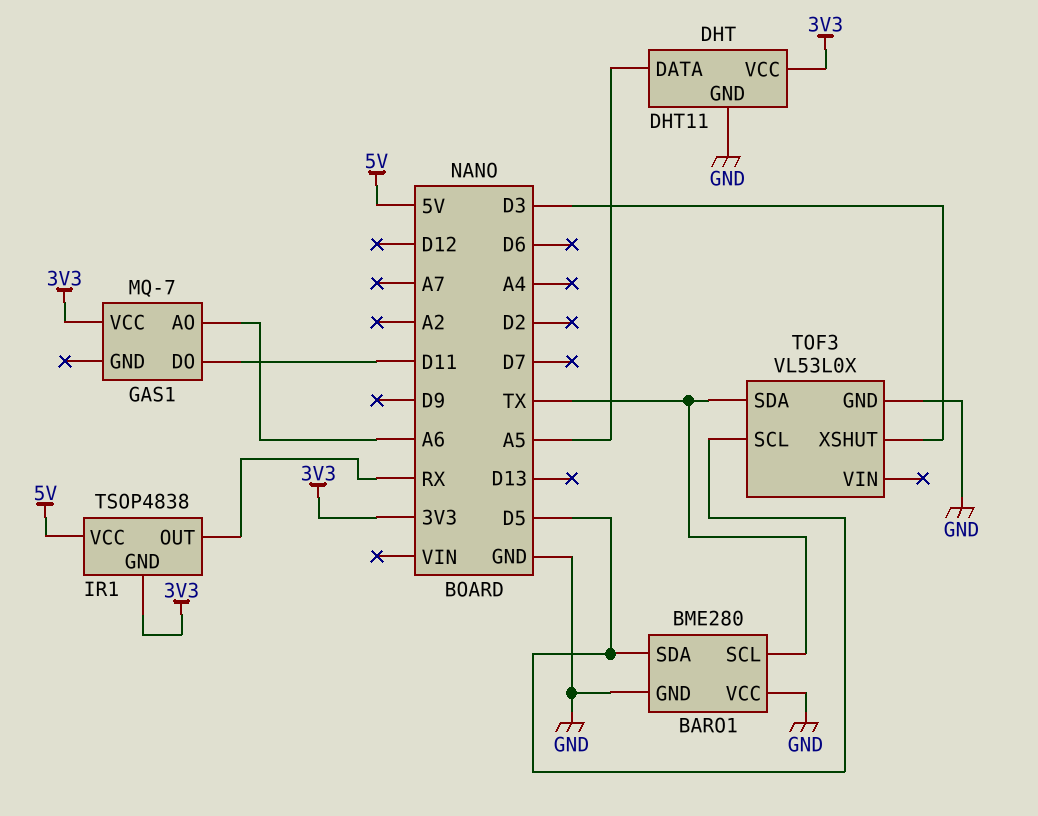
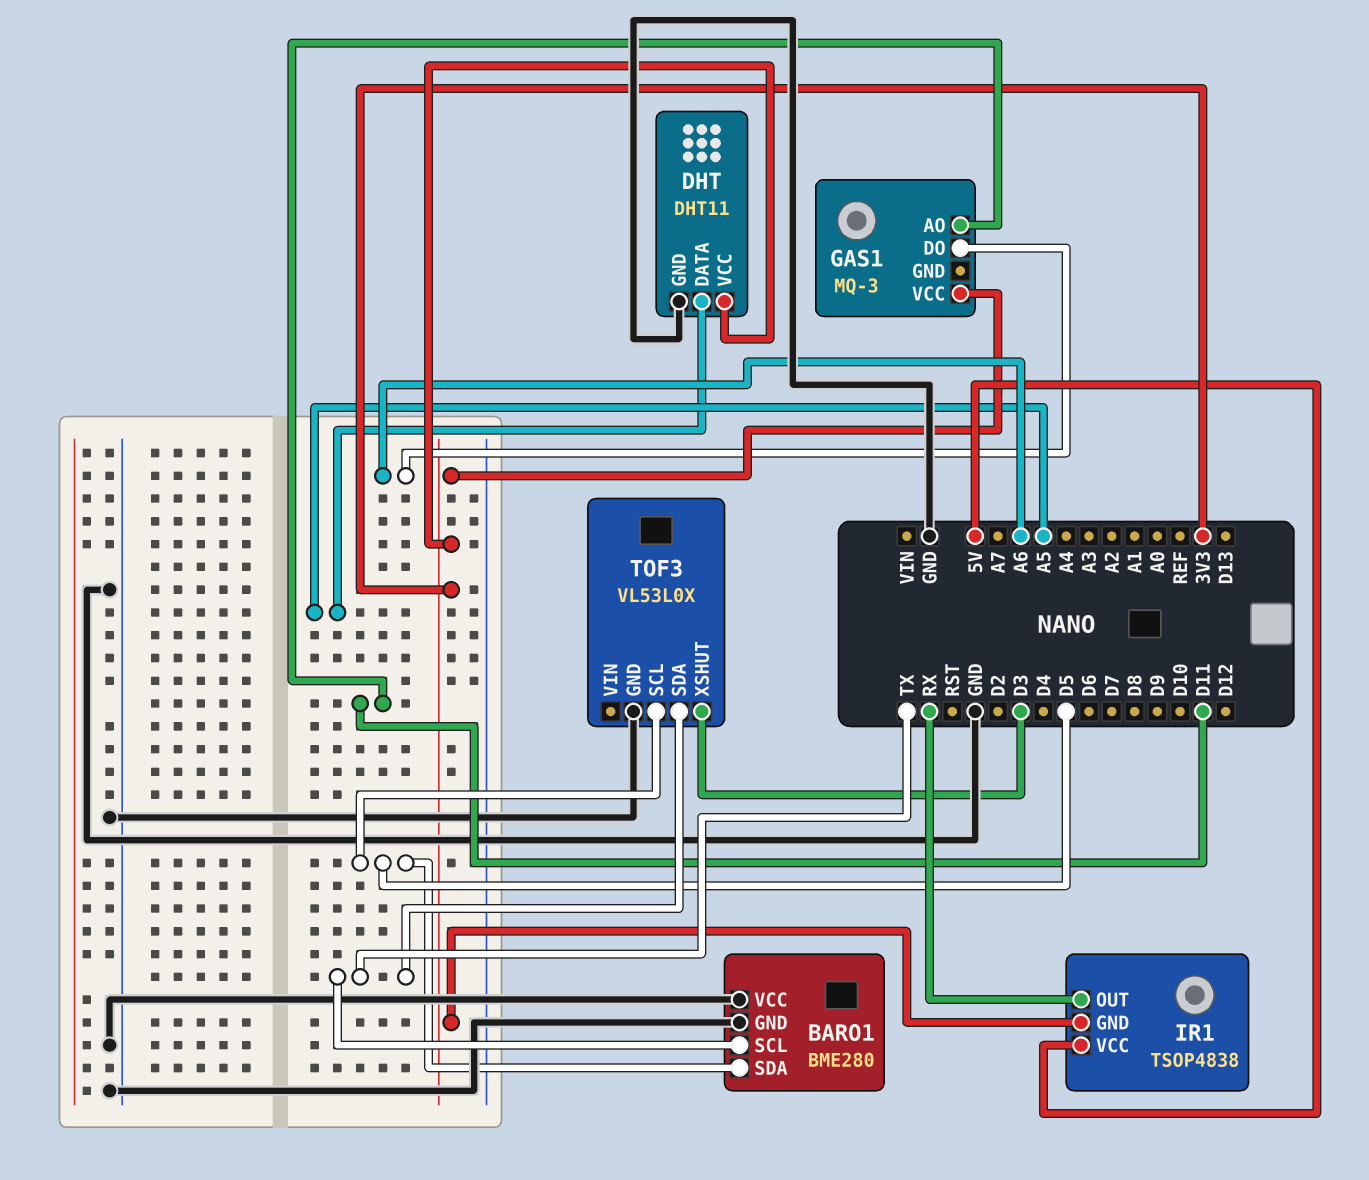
GAS1: MQ-7 -> MQ-3
GAS1 pin AO: A6 -> D11
GAS1 pin DO: D11 -> A6

